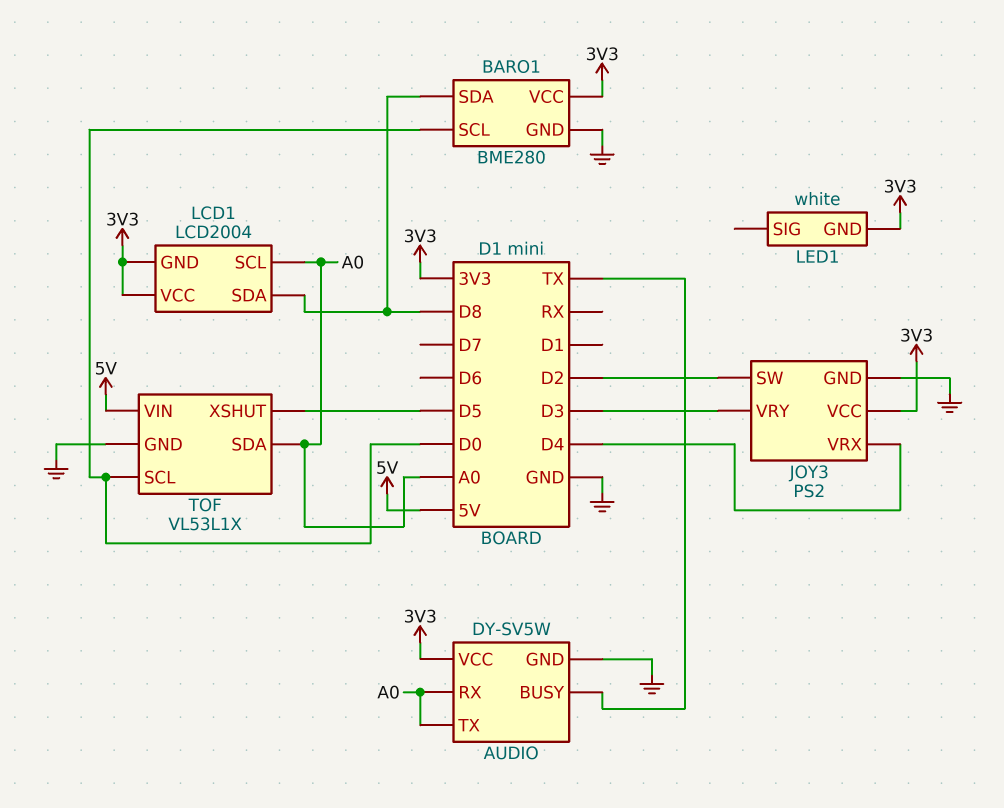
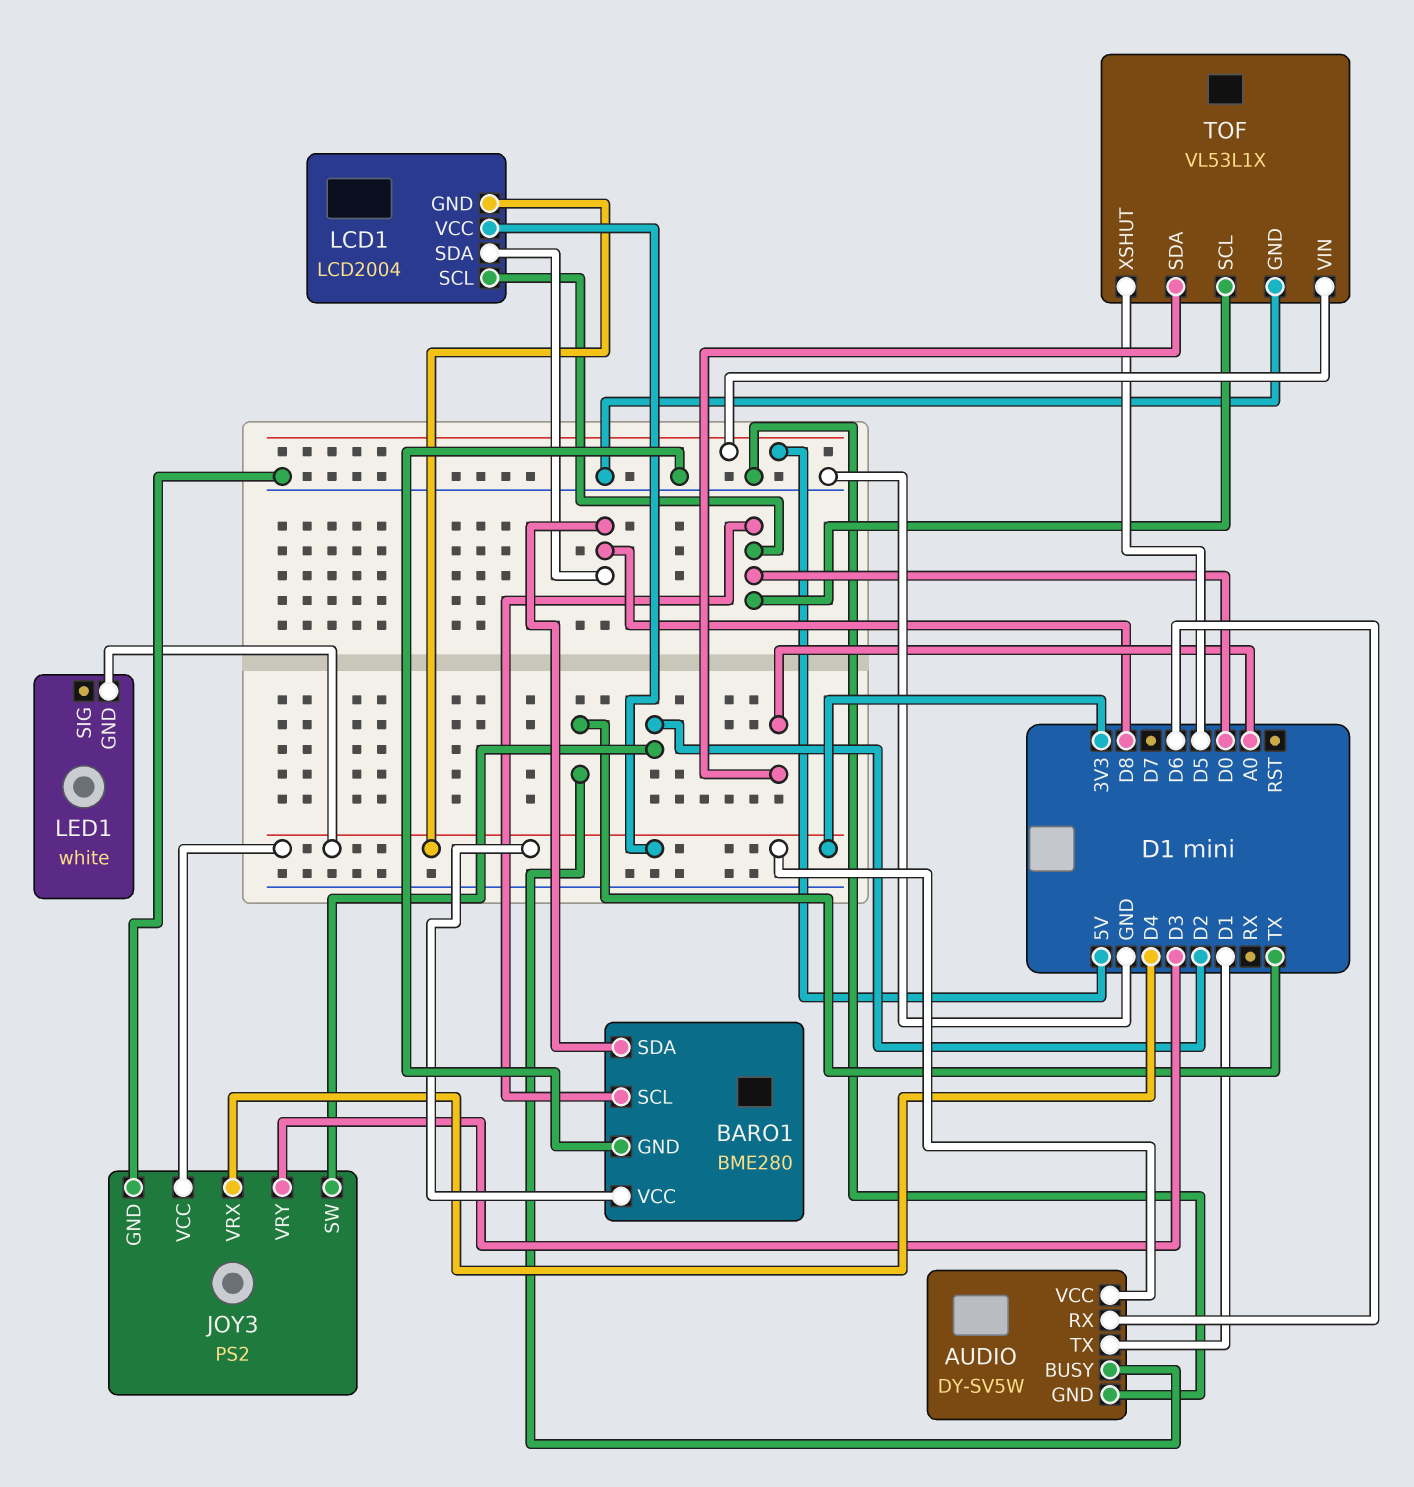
AUDIO pin RX: A0 -> D6
AUDIO pin TX: A0 -> D1
LCD1 pin SCL: A0 -> D0

